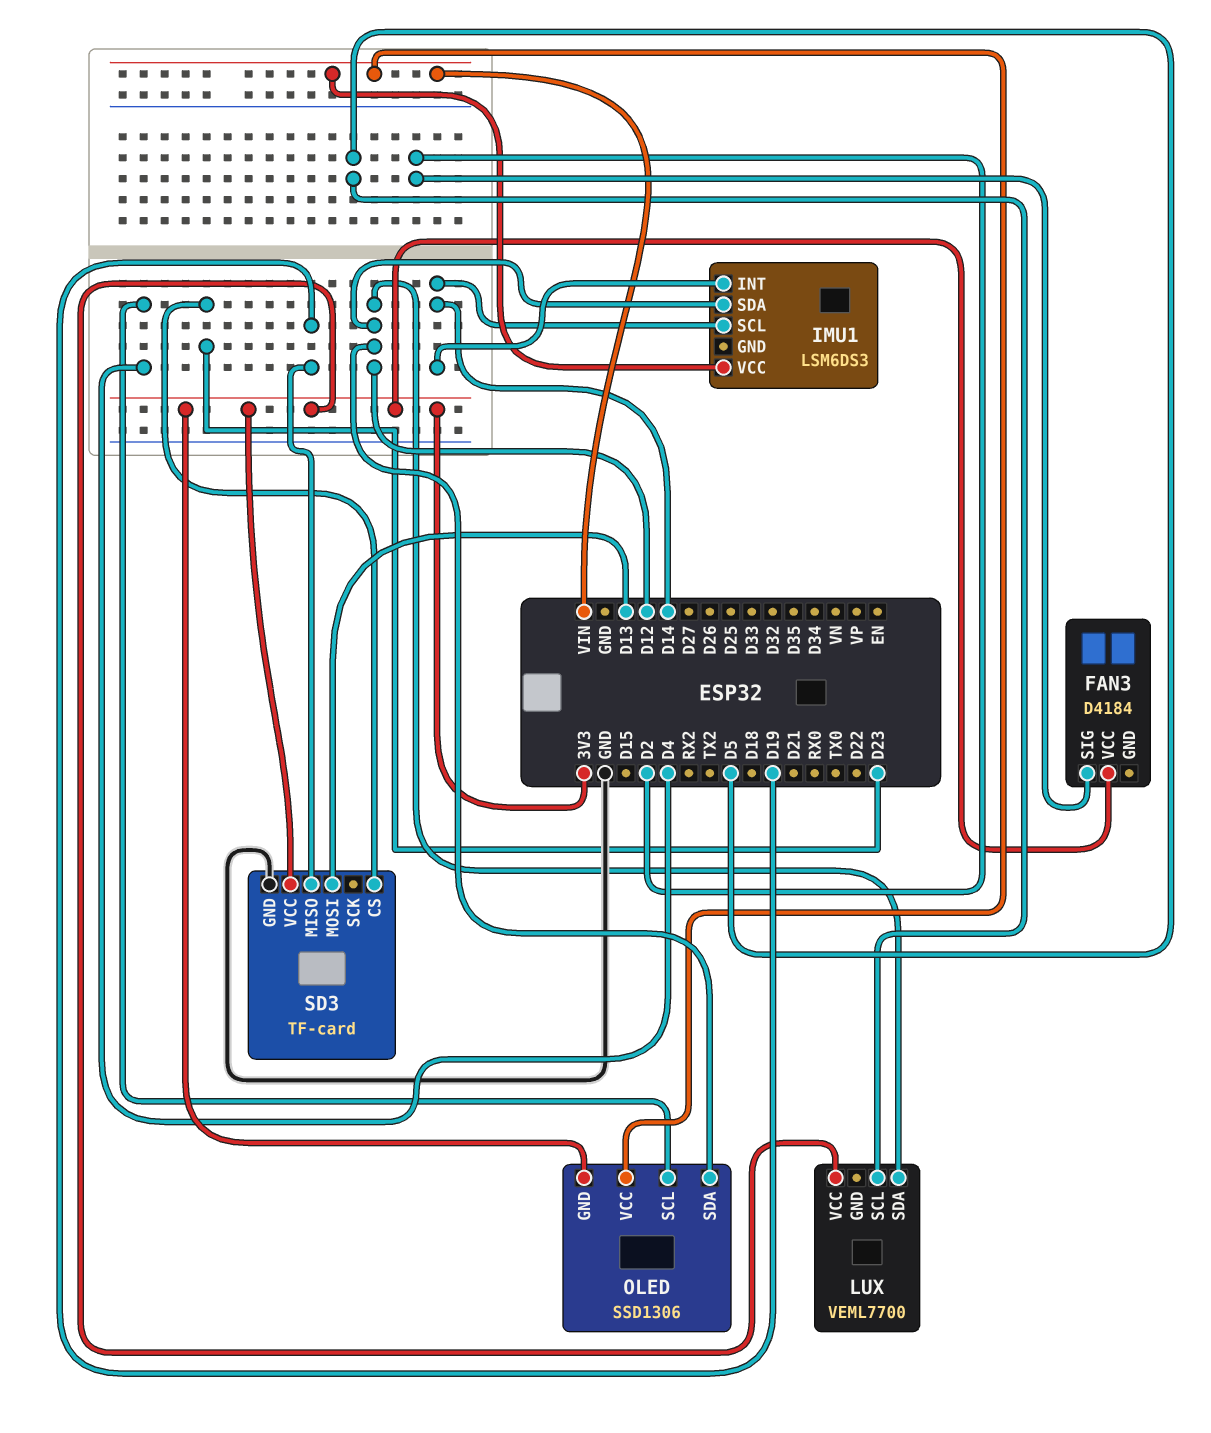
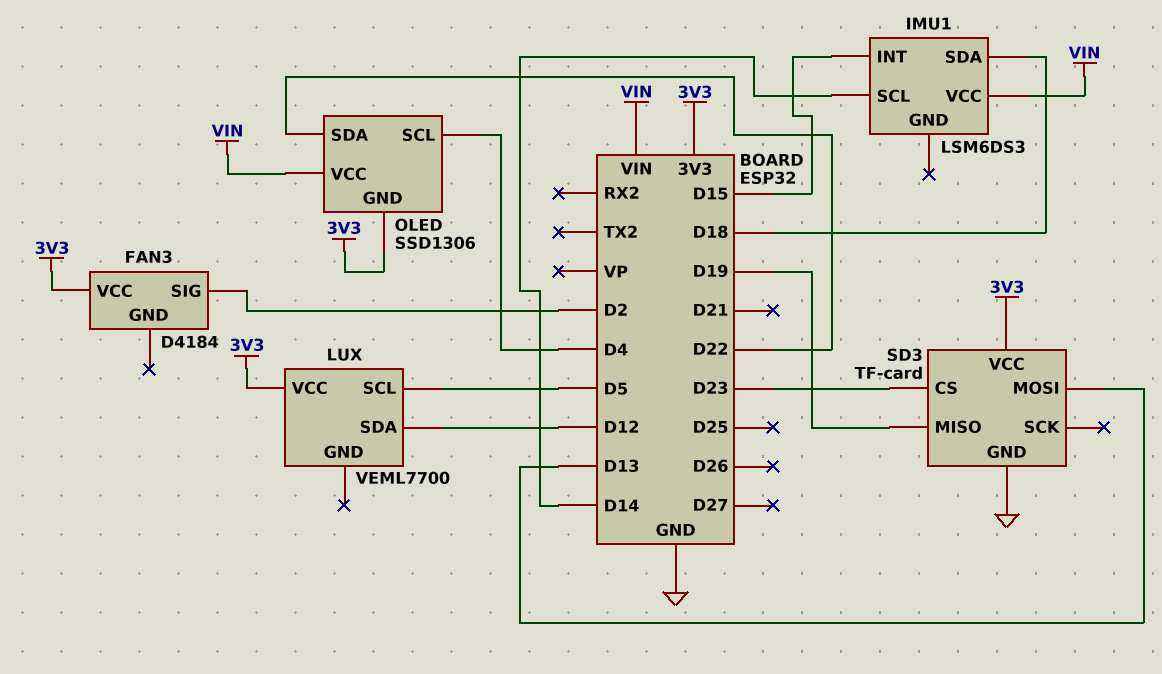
IMU1 pin INT: D14 -> D15
IMU1 pin SDA: D12 -> D18
OLED pin SDA: D12 -> D22

